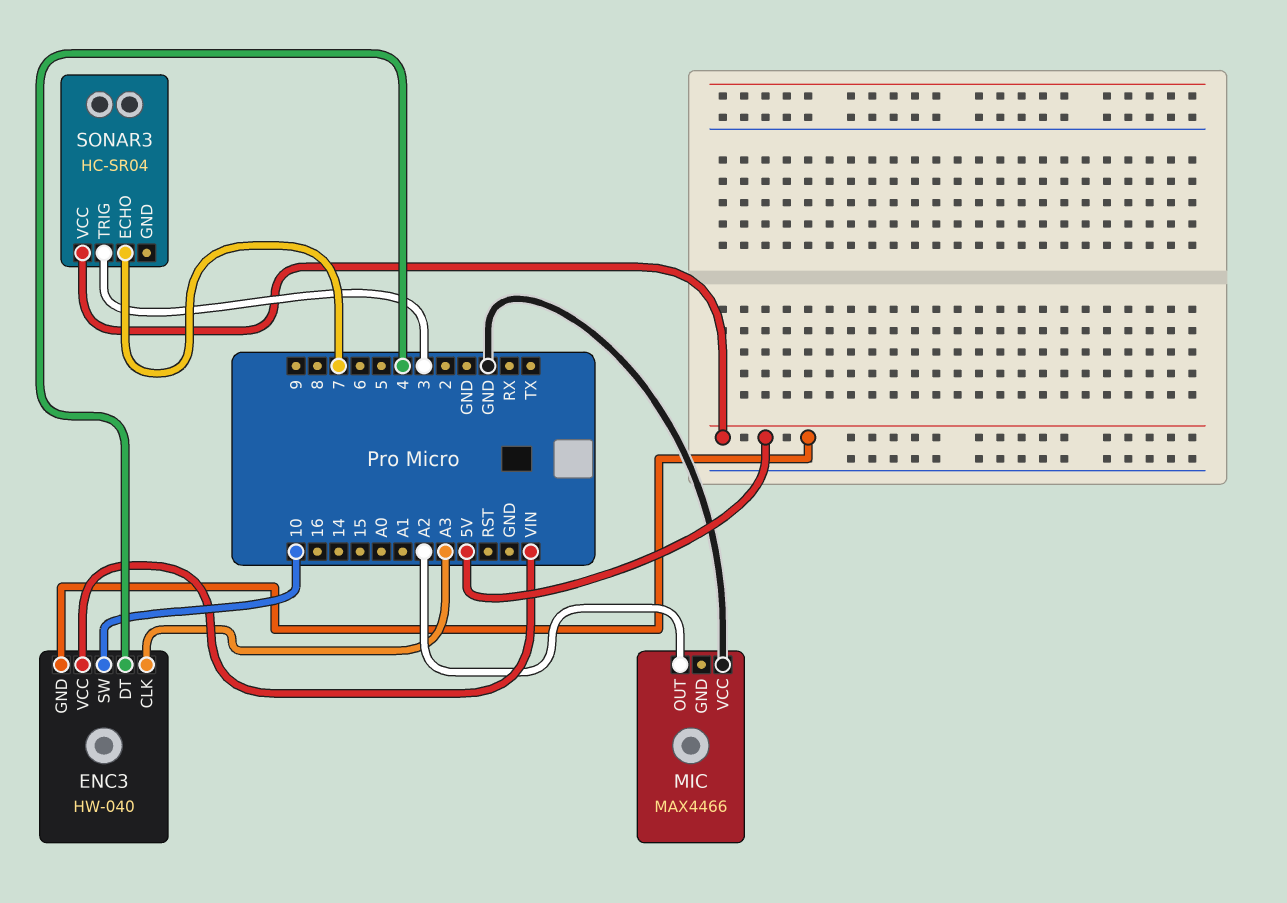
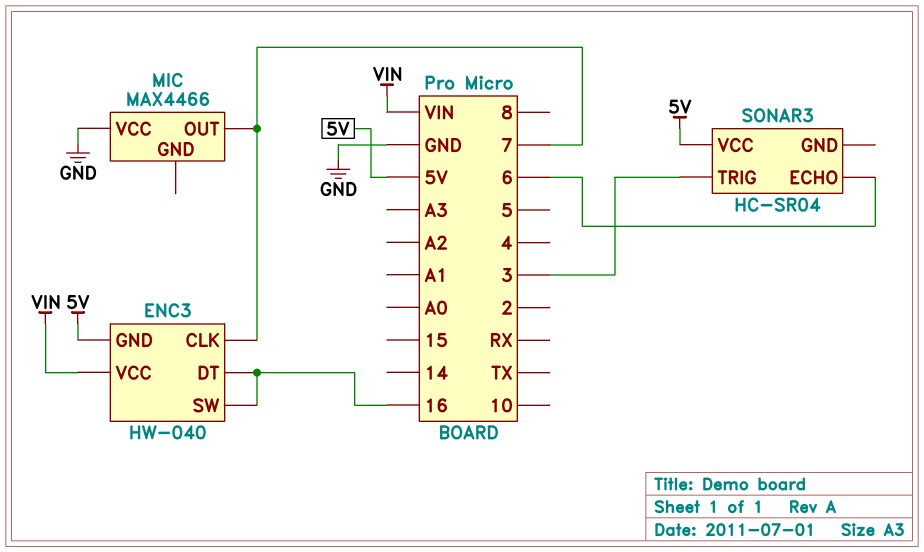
ENC3 pin CLK: A3 -> 7
ENC3 pin DT: 4 -> 16
ENC3 pin SW: 10 -> 16
MIC pin OUT: A2 -> 7
SONAR3 pin ECHO: 7 -> 6

